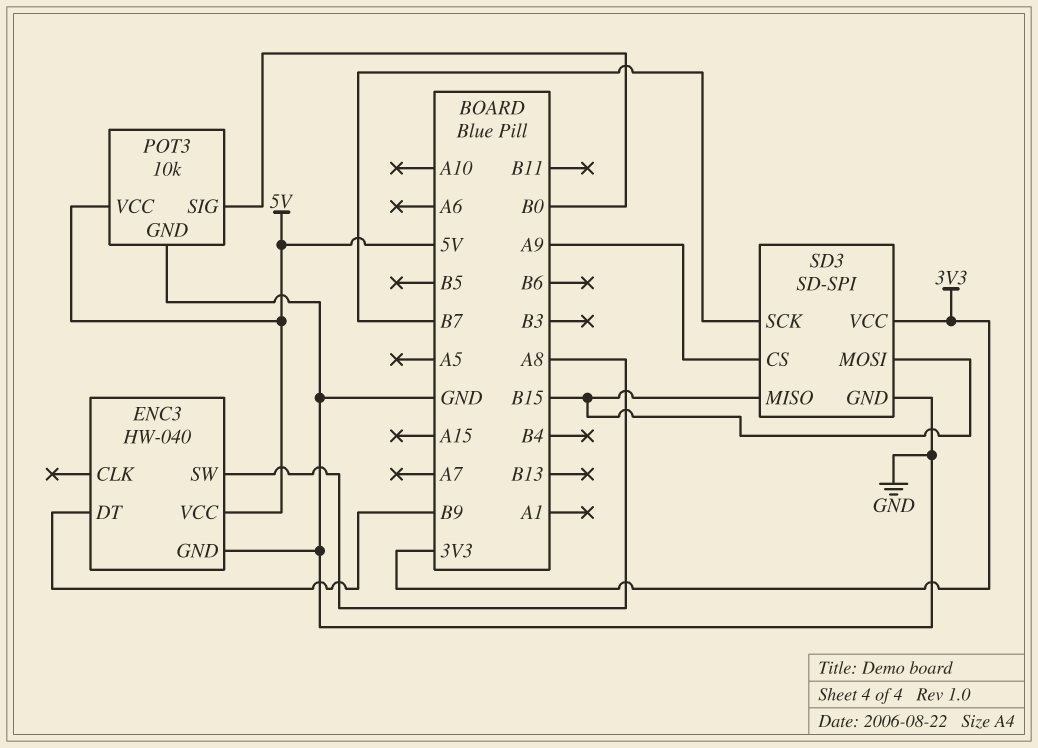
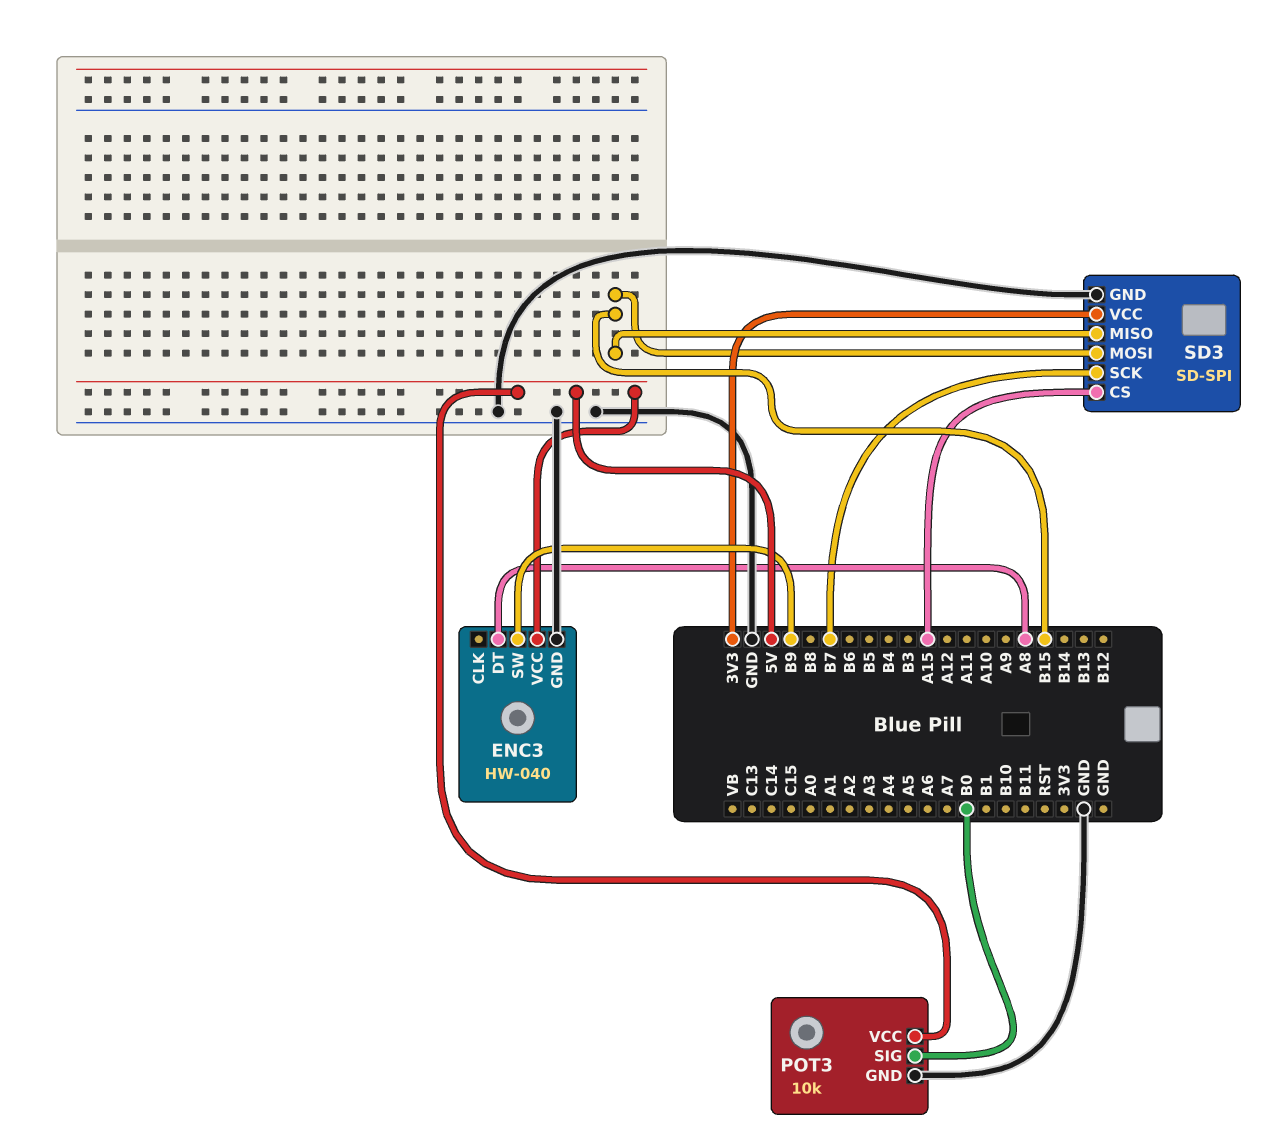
ENC3 pin DT: B9 -> A8
ENC3 pin SW: A8 -> B9
SD3 pin CS: A9 -> A15

